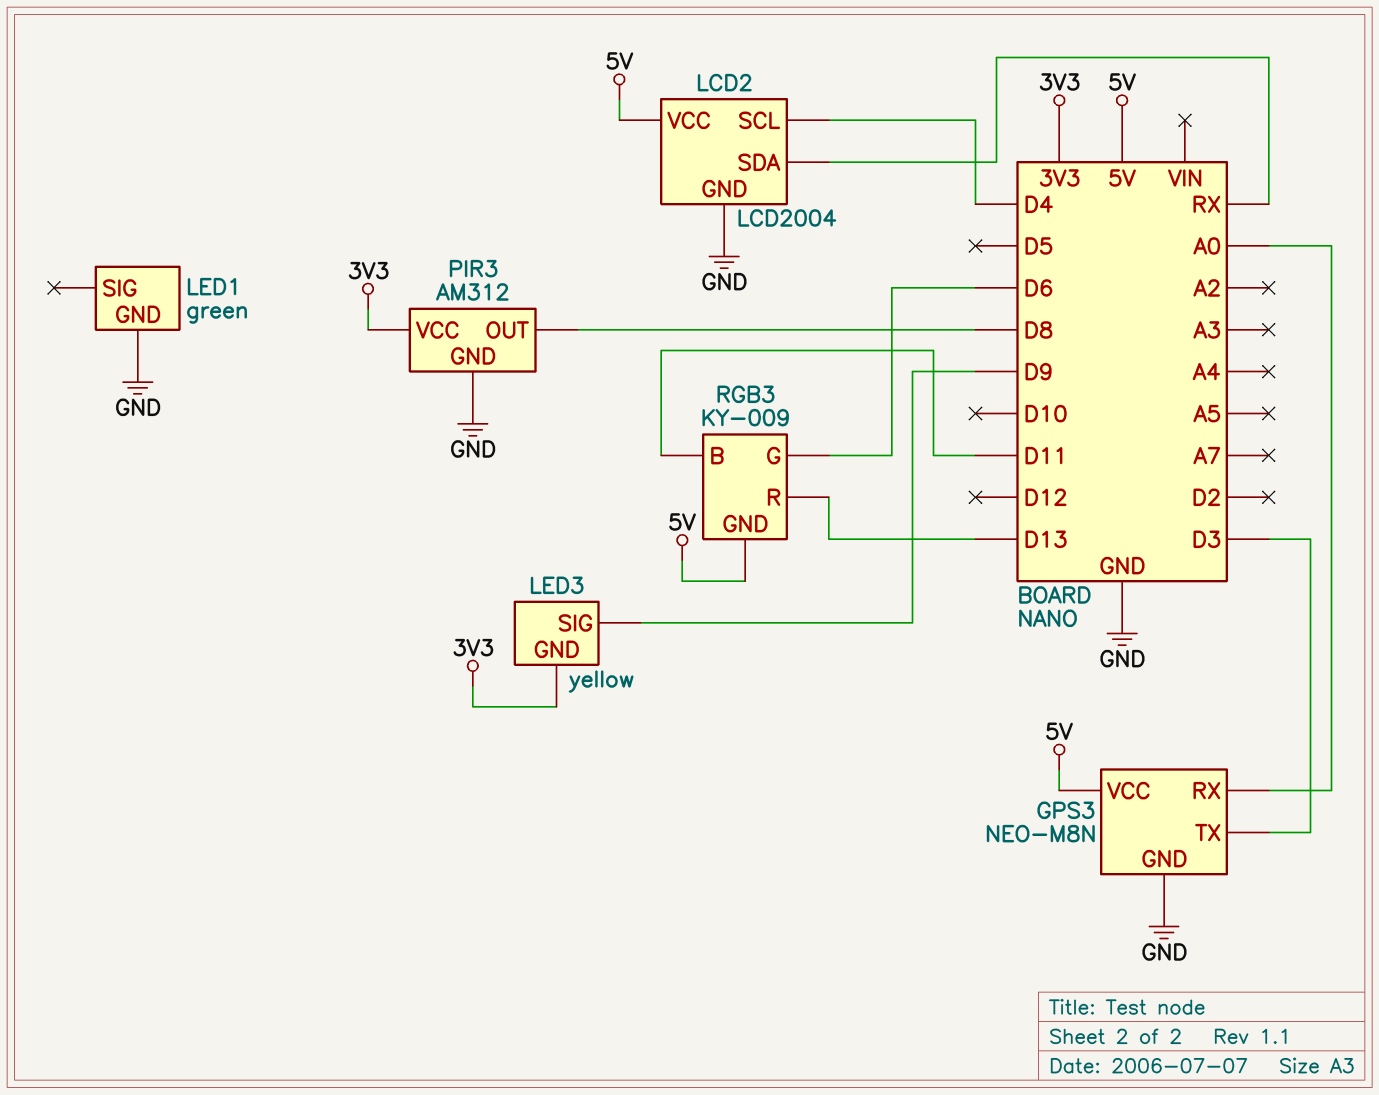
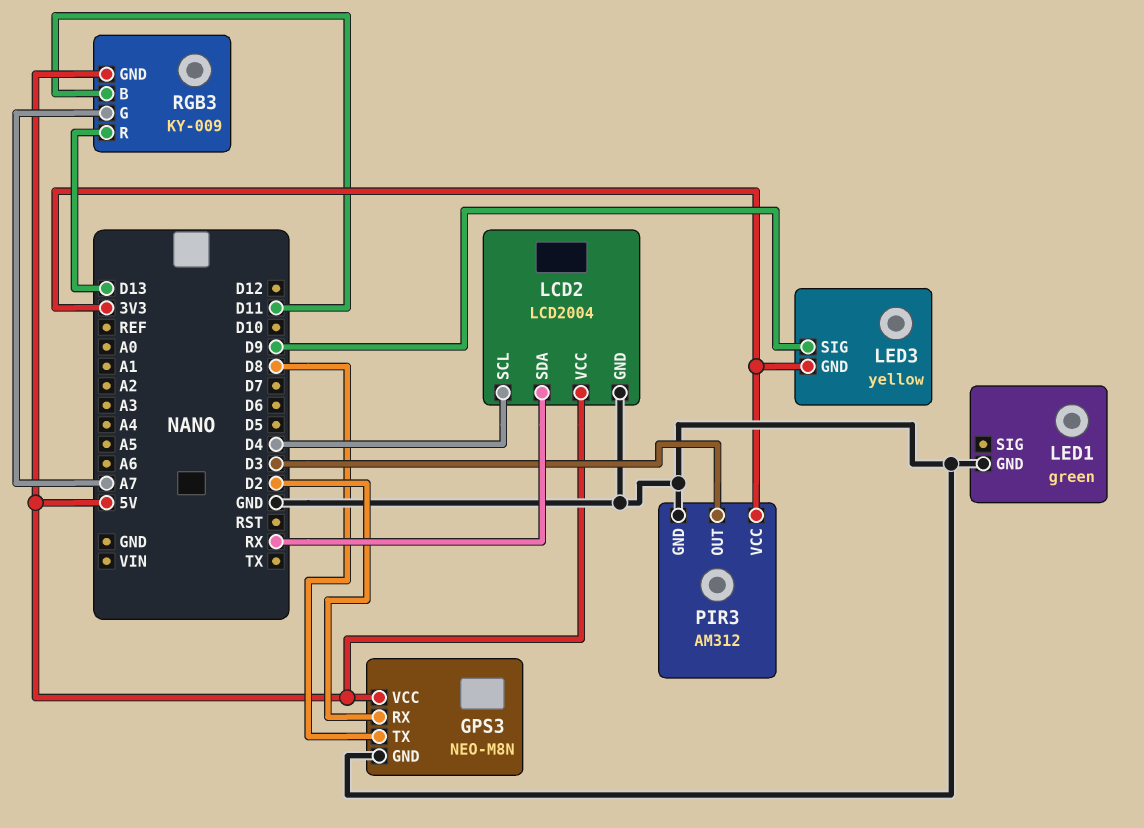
GPS3 pin RX: A0 -> D2
GPS3 pin TX: D3 -> D8
PIR3 pin OUT: D8 -> D3
RGB3 pin G: D6 -> A7

